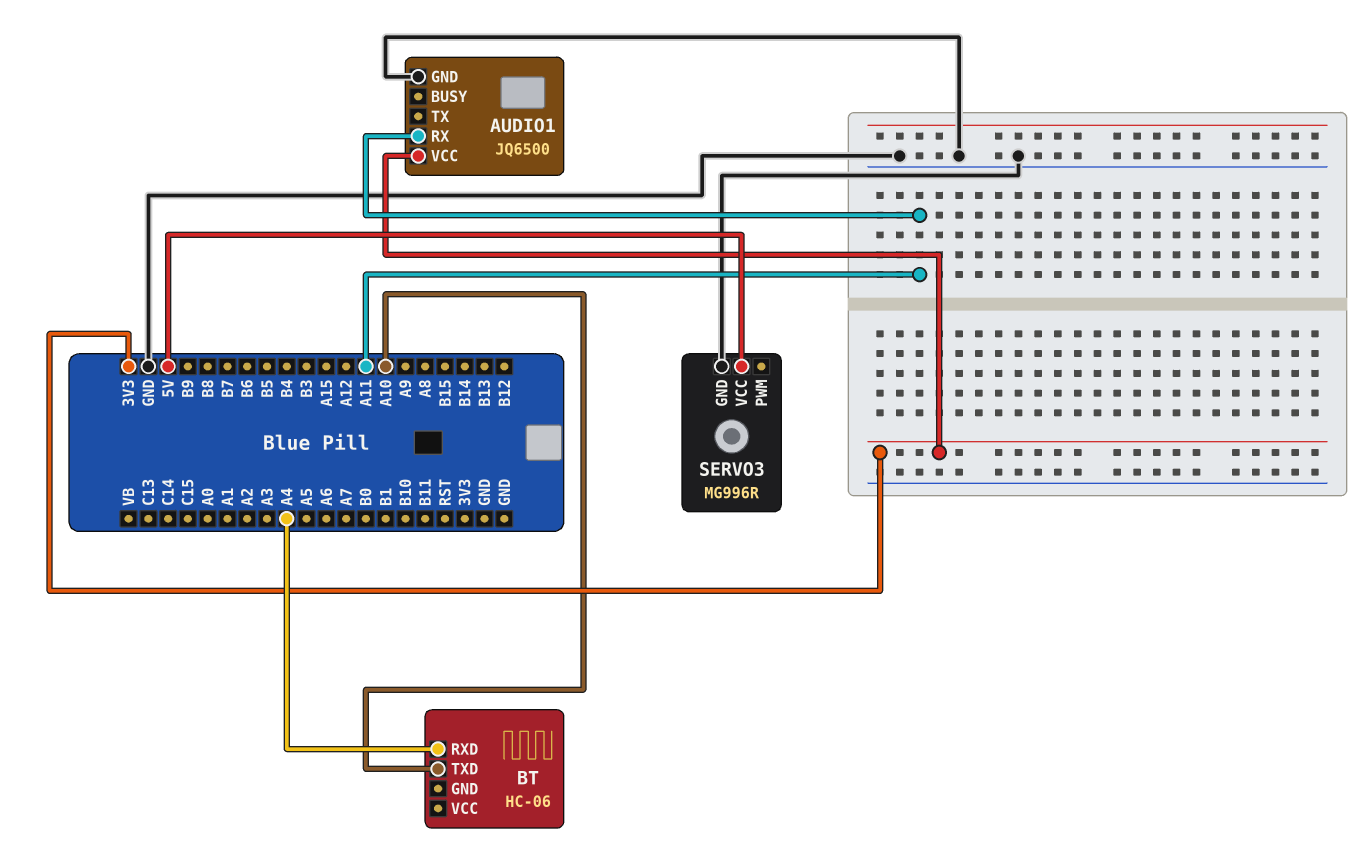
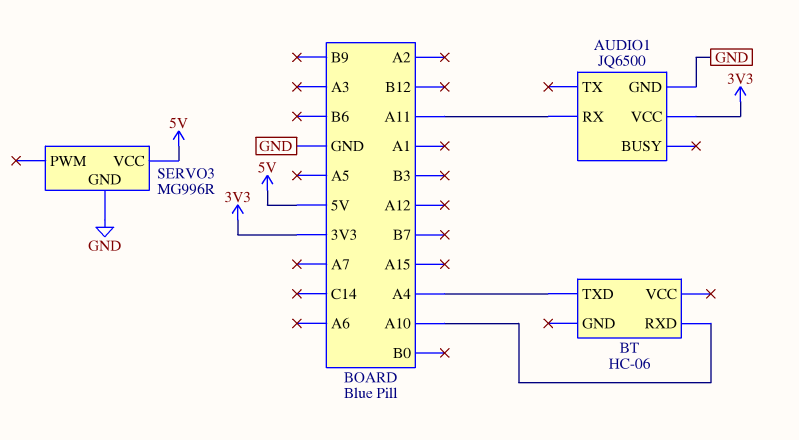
BT pin RXD: A4 -> A10
BT pin TXD: A10 -> A4

